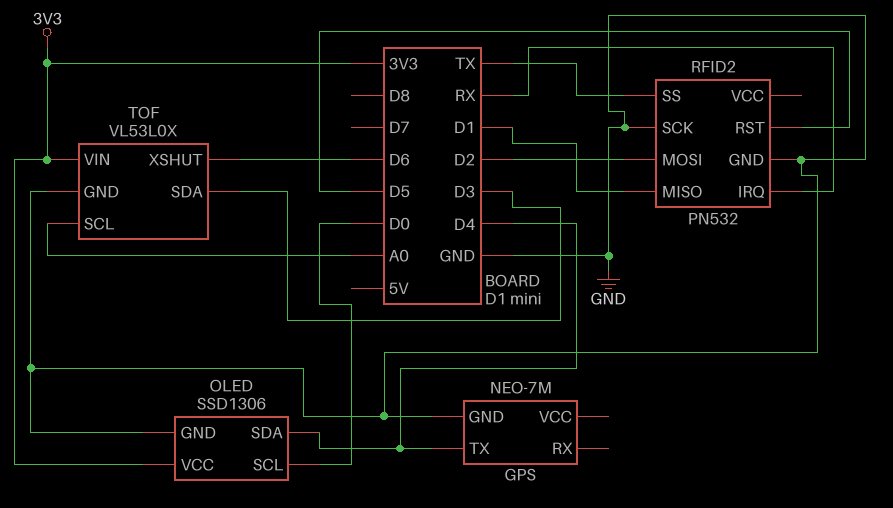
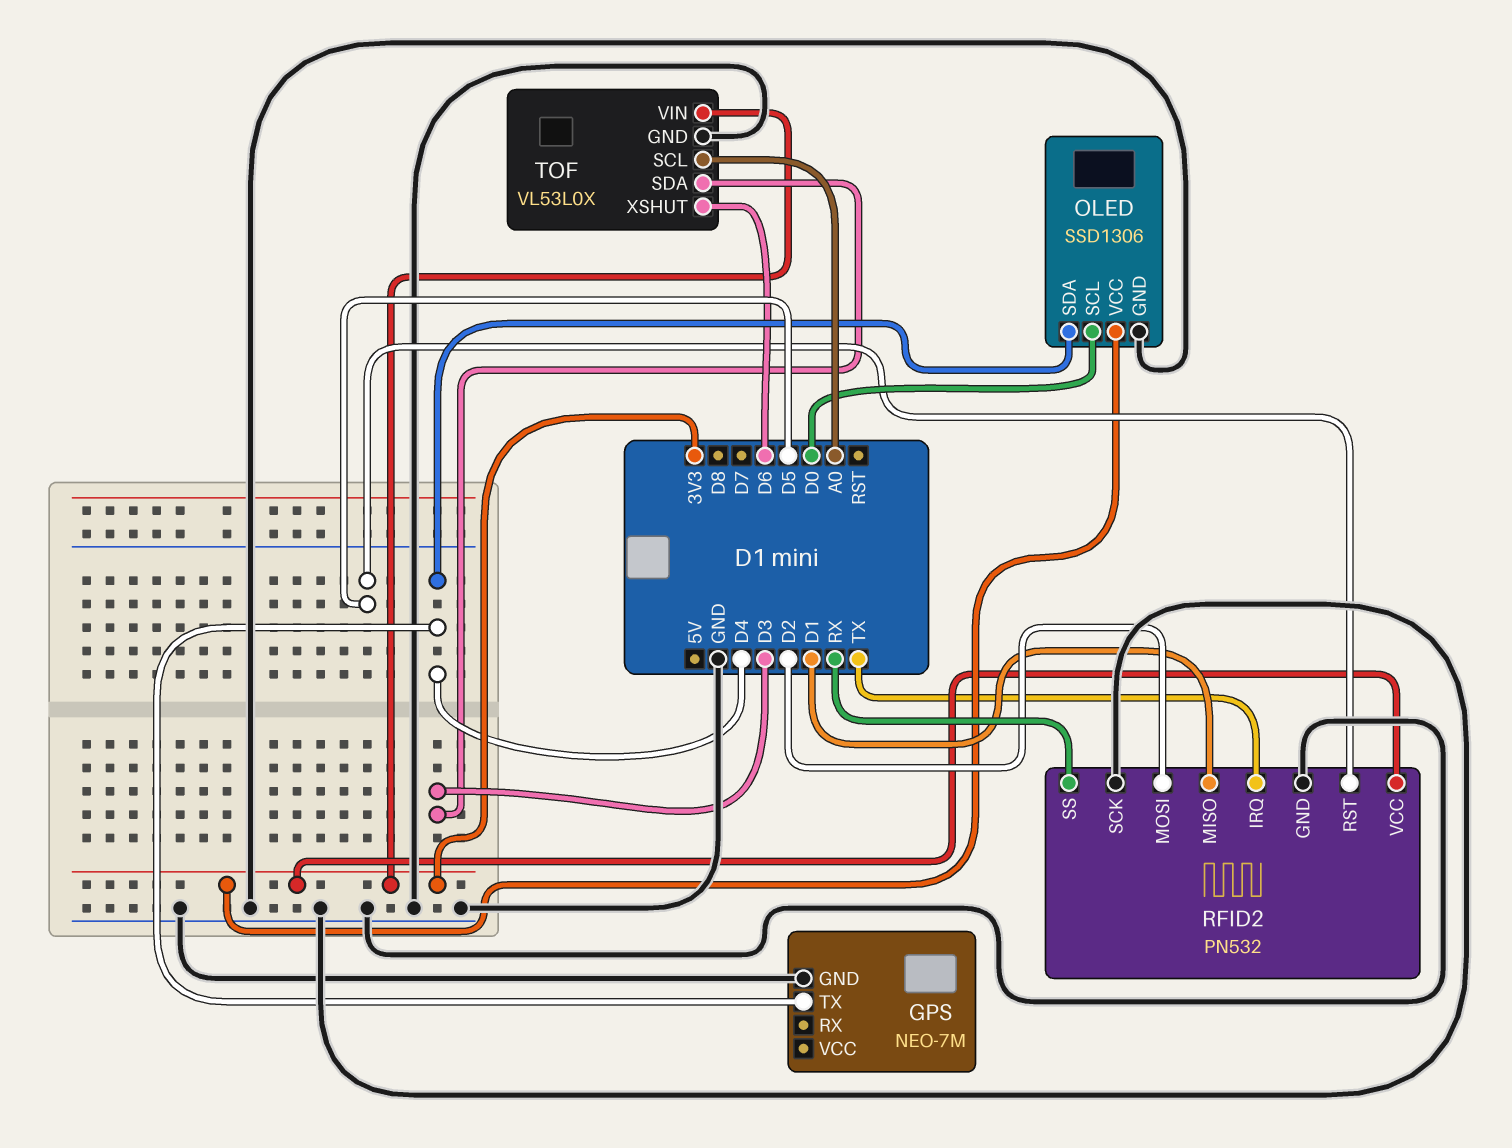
RFID2 pin IRQ: RX -> TX
RFID2 pin SS: TX -> RX
RFID2 pin VCC: none -> 3V3

